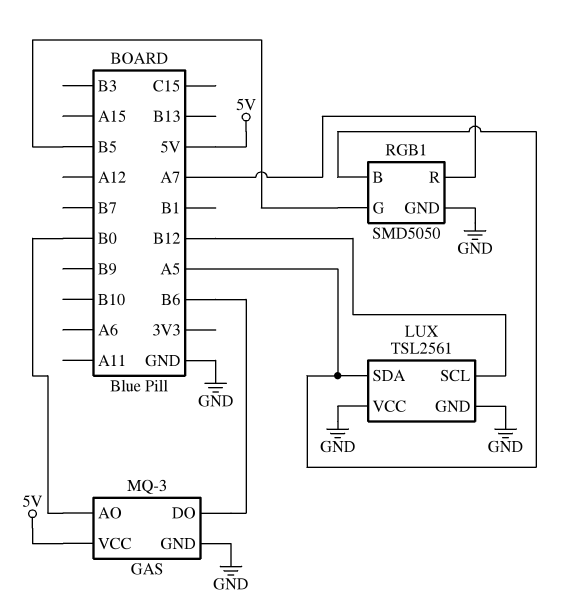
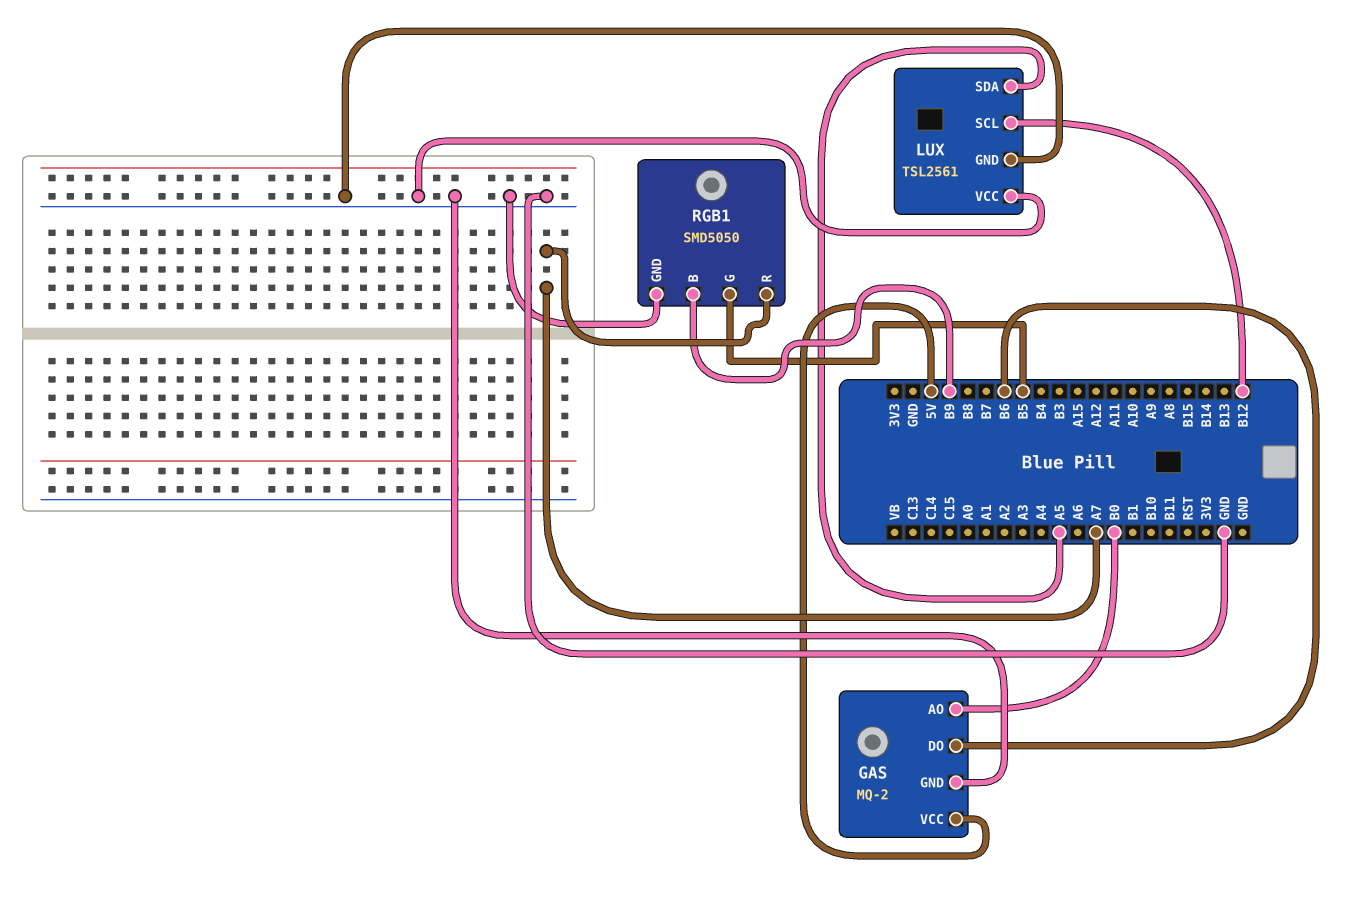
GAS: MQ-3 -> MQ-2
RGB1 pin B: A5 -> B9

